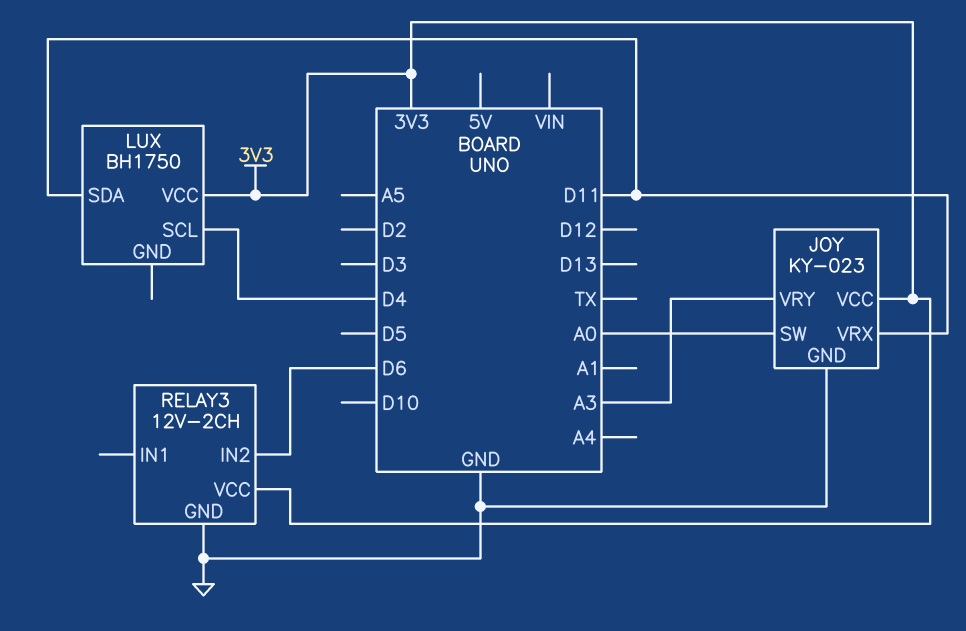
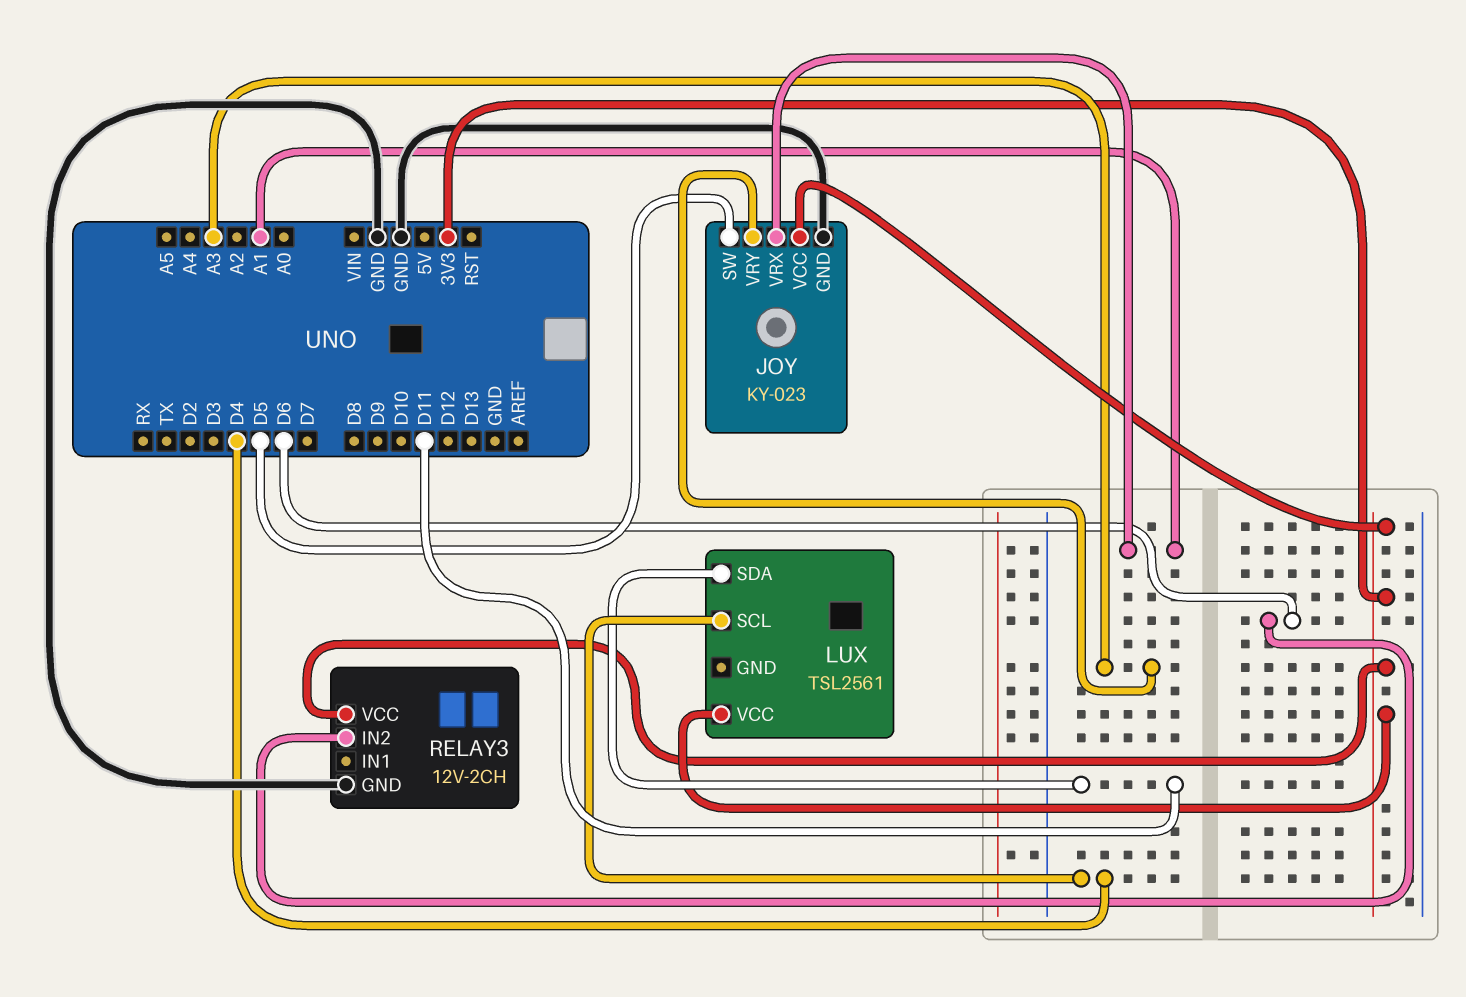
JOY pin SW: A0 -> D5
JOY pin VRX: D11 -> A1
LUX: BH1750 -> TSL2561

